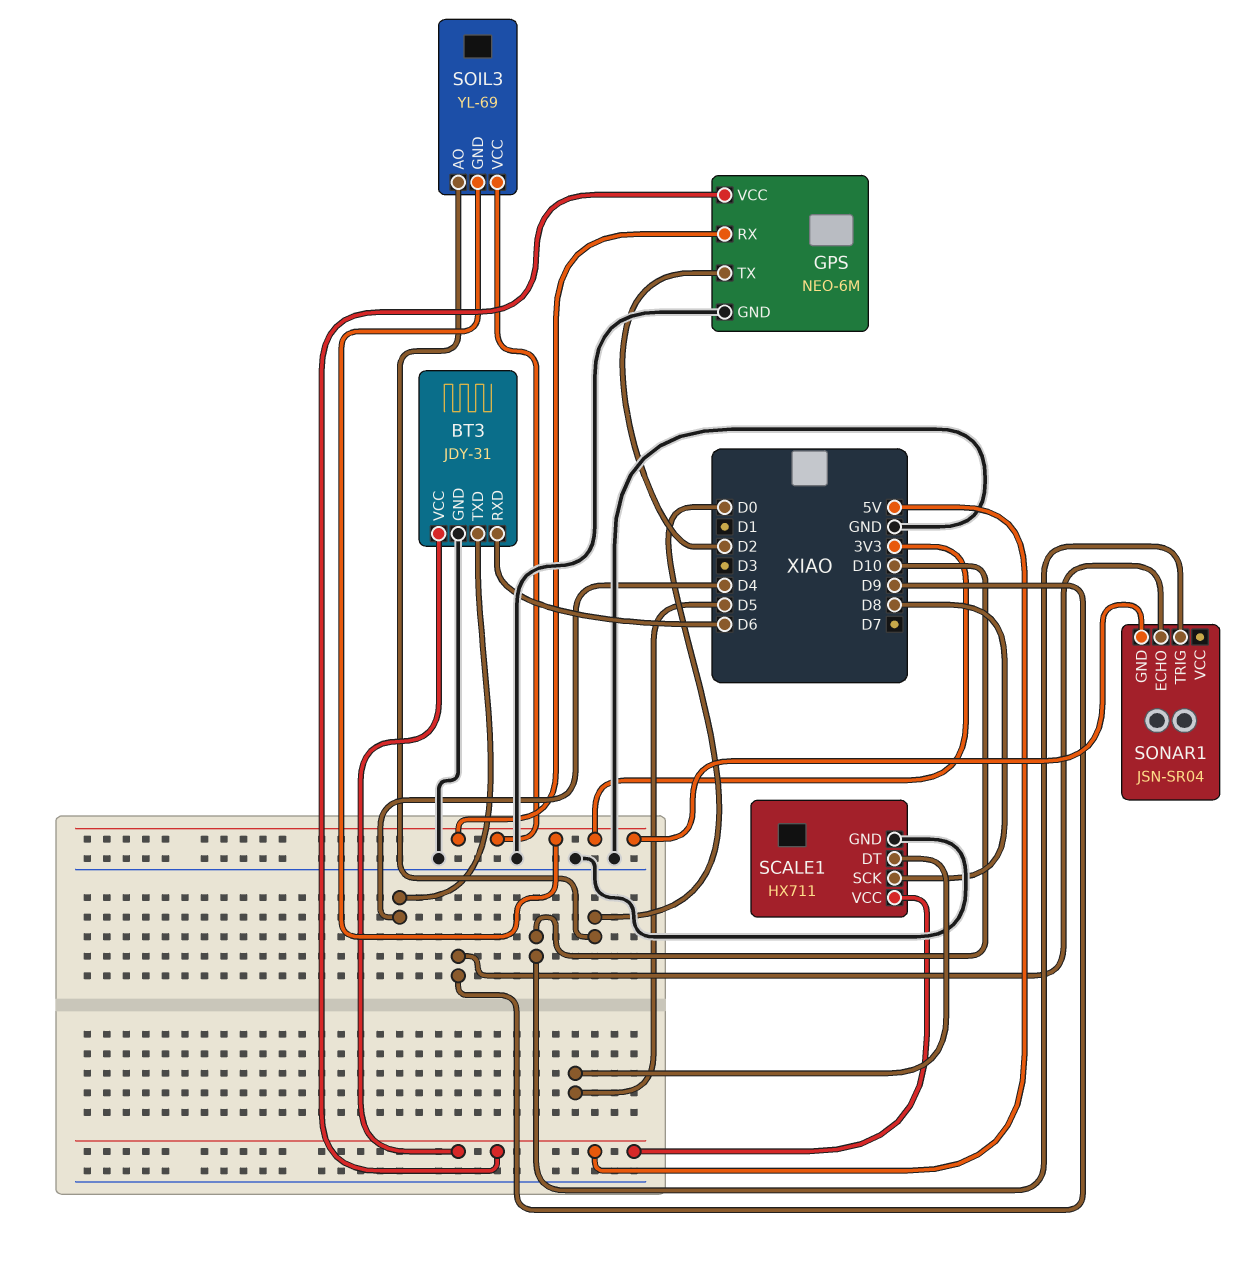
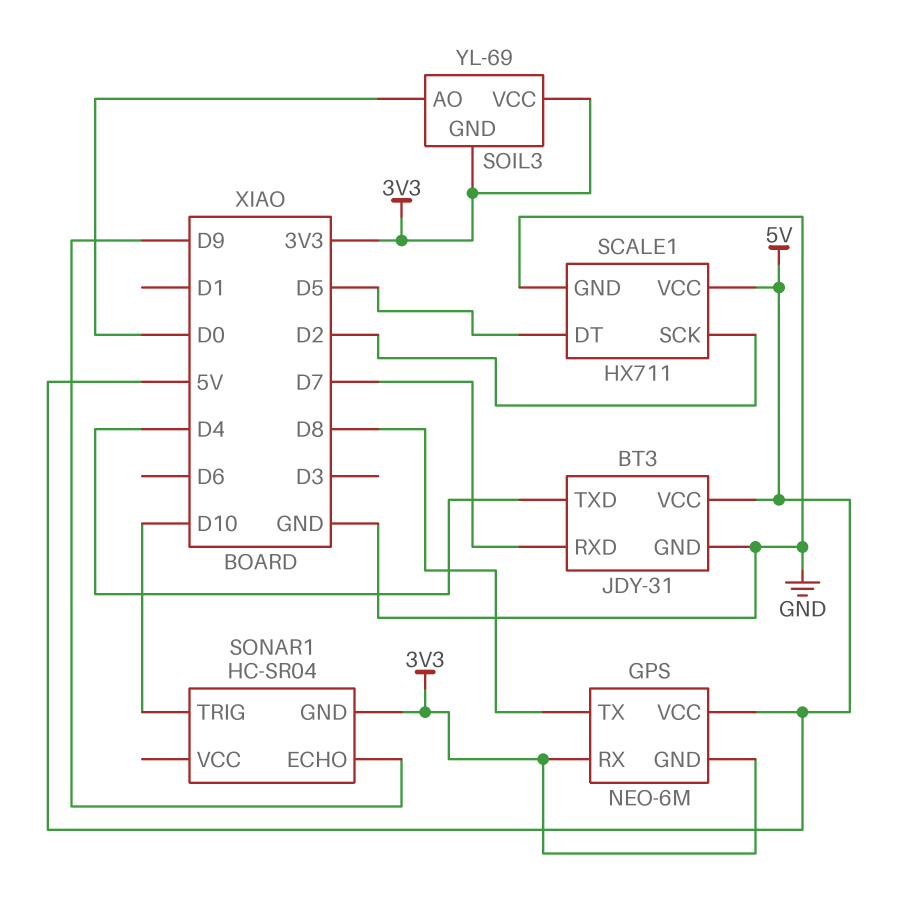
BT3 pin RXD: D6 -> D7
GPS pin GND: GND -> 3V3
GPS pin TX: D2 -> D8
SCALE1 pin SCK: D8 -> D2
SONAR1: JSN-SR04 -> HC-SR04

